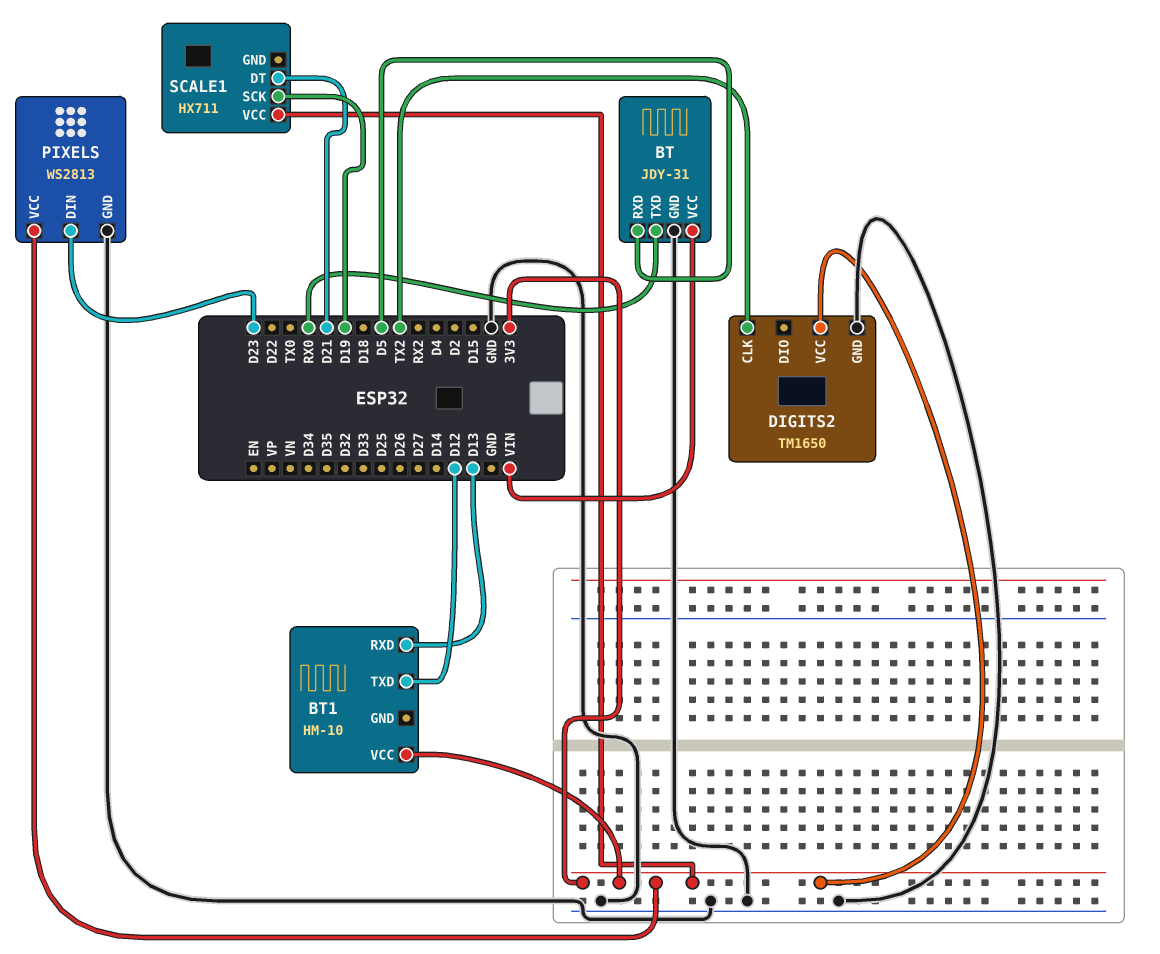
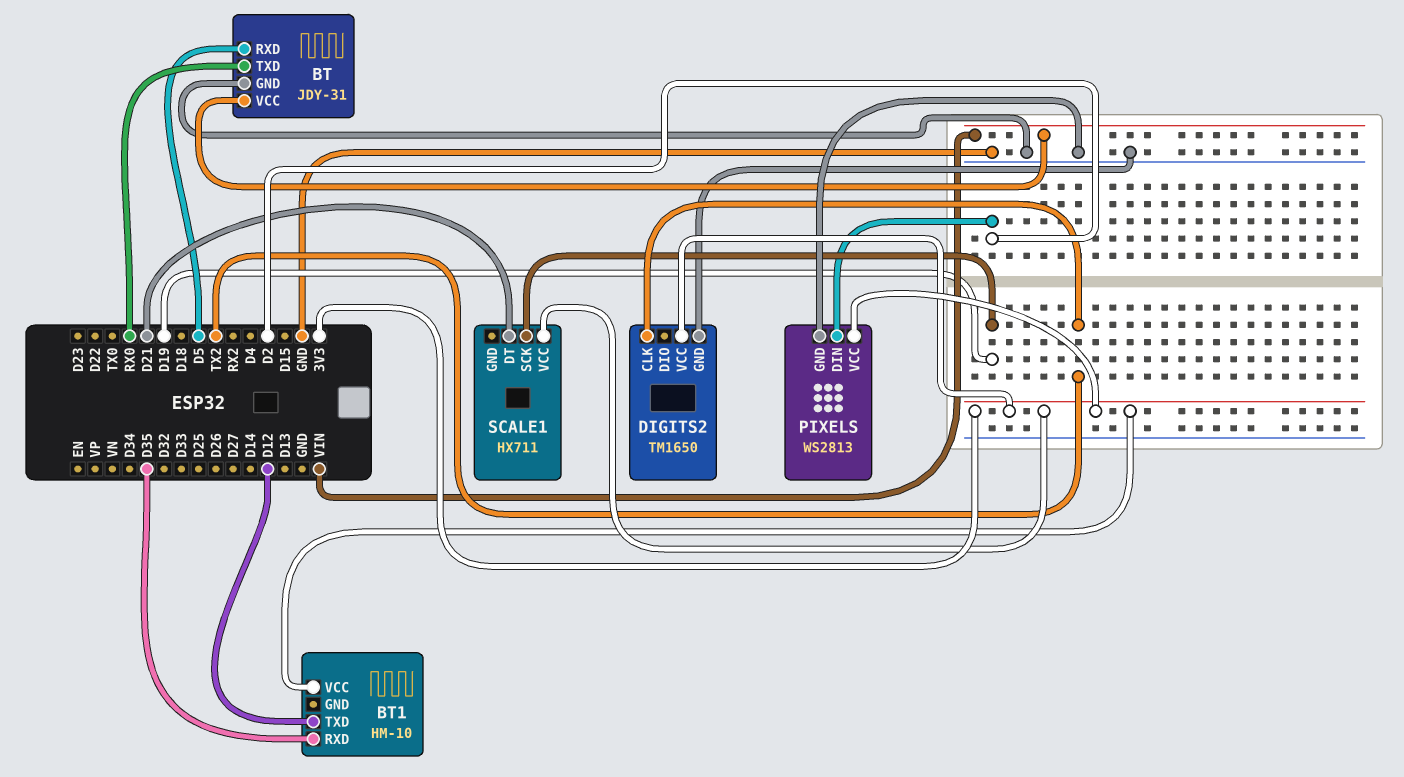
BT1 pin RXD: D13 -> D35
PIXELS pin DIN: D23 -> D2

